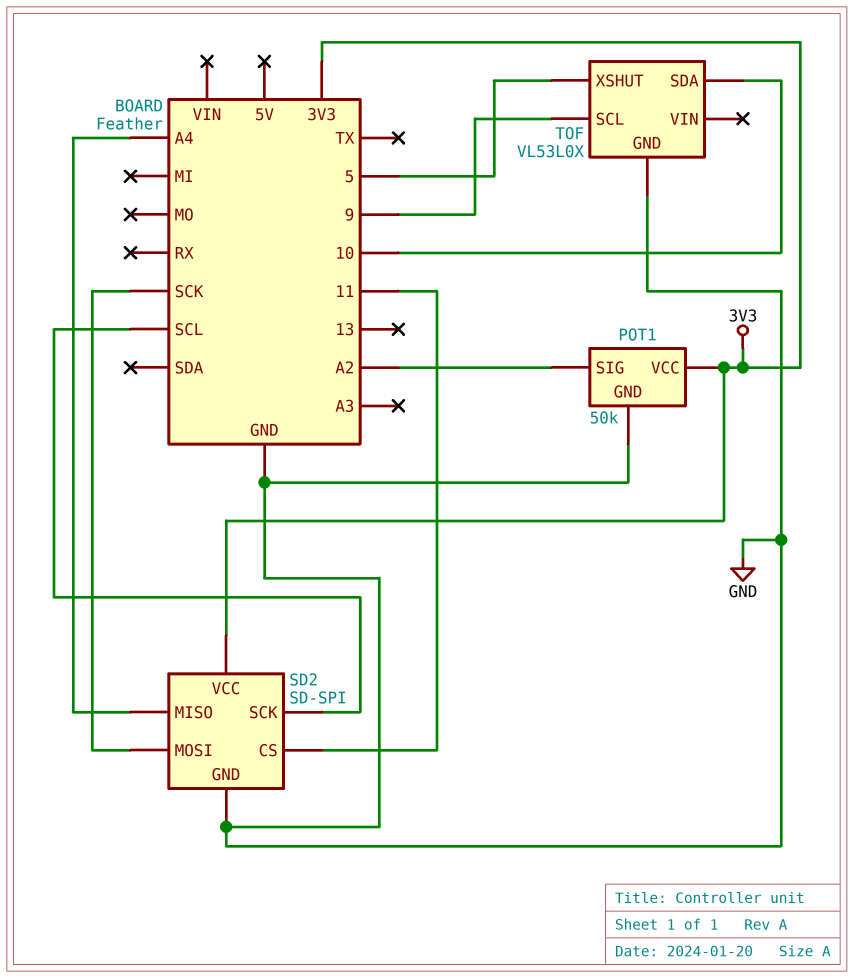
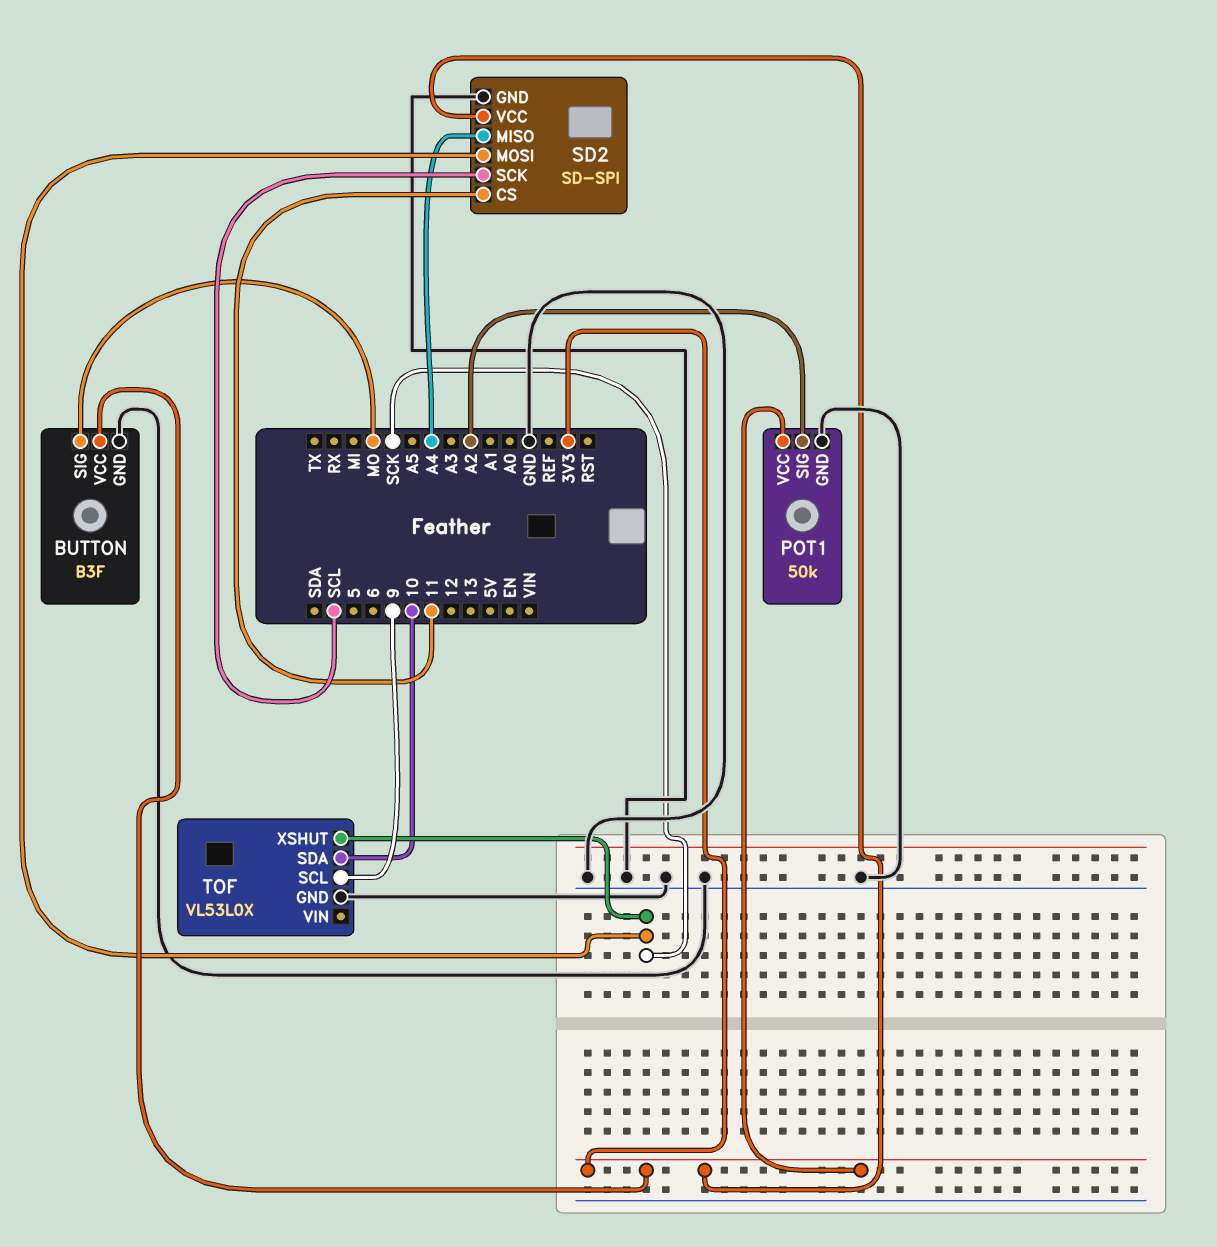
BUTTON: none -> B3F
BUTTON pin GND: none -> GND
BUTTON pin SIG: none -> MO
BUTTON pin VCC: none -> 3V3
TOF pin XSHUT: 5 -> SCK

